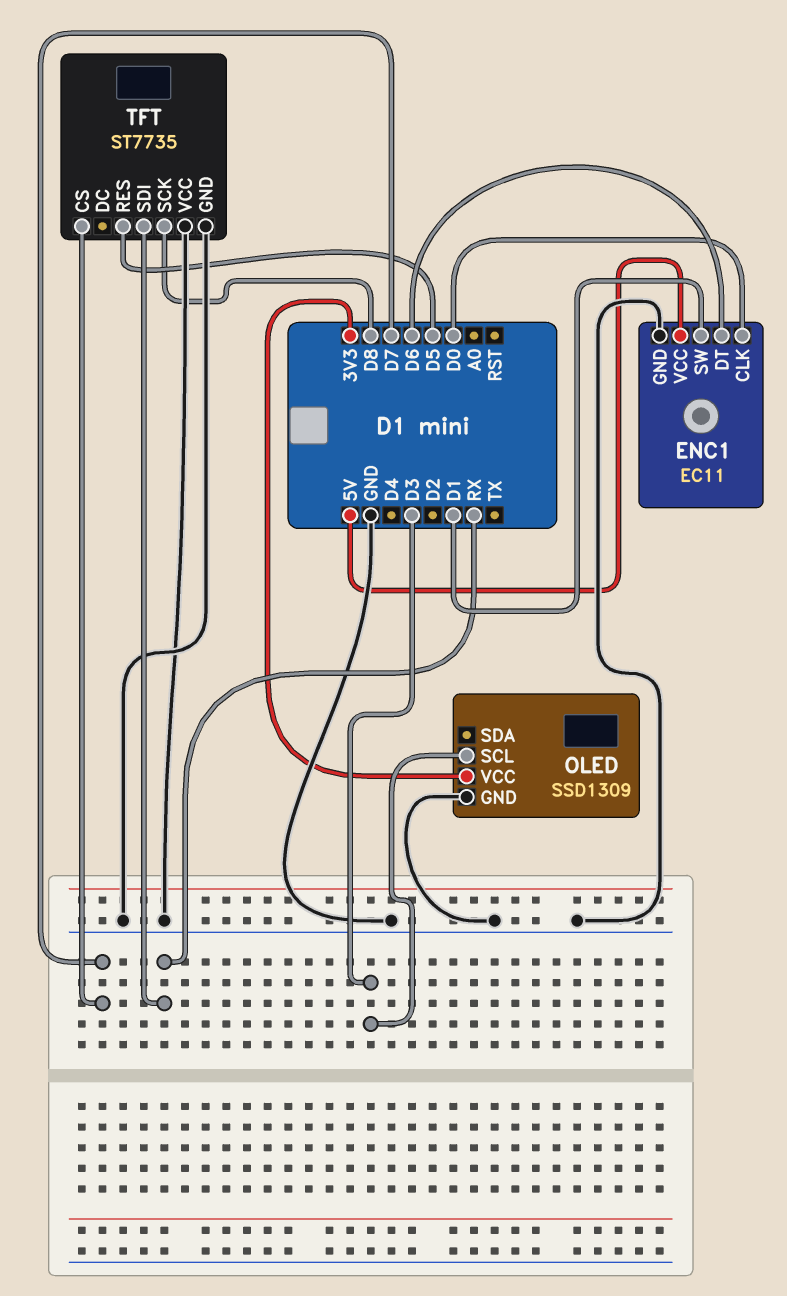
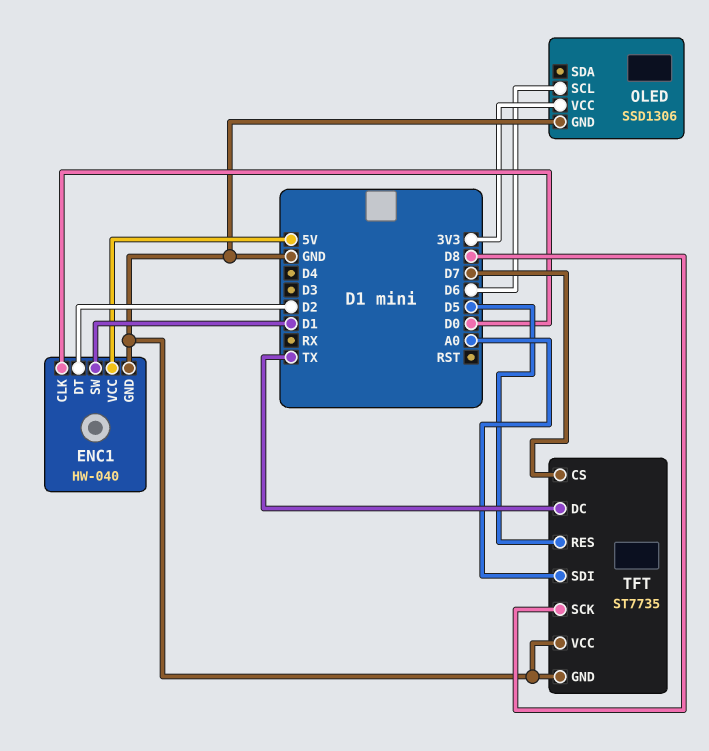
ENC1: EC11 -> HW-040
ENC1 pin DT: D6 -> D2
OLED: SSD1309 -> SSD1306
OLED pin SCL: D3 -> D6
TFT pin DC: none -> TX
TFT pin SDI: RX -> A0

